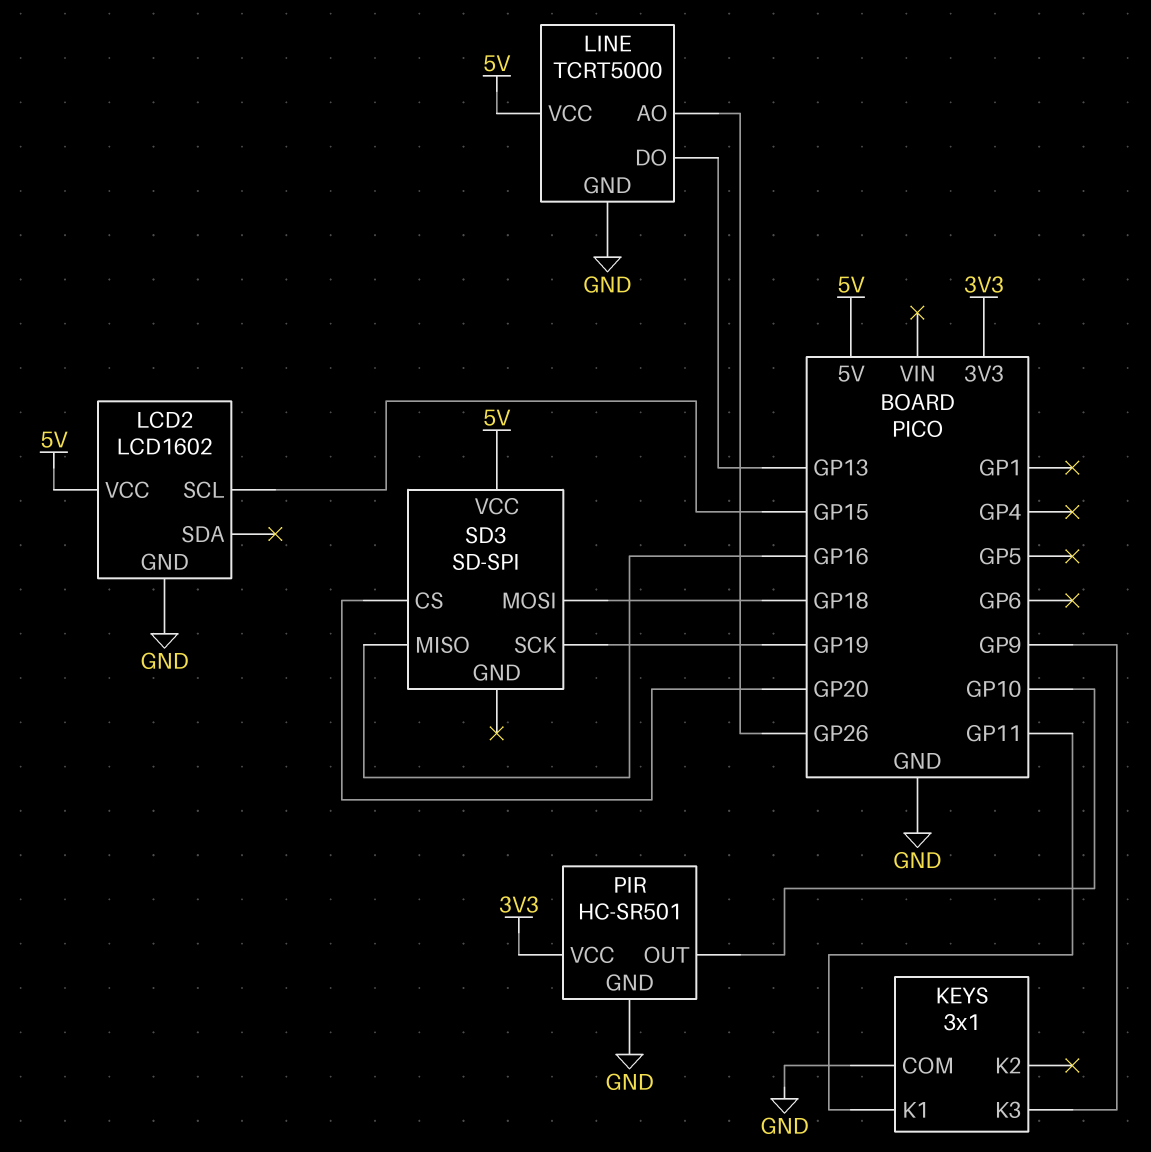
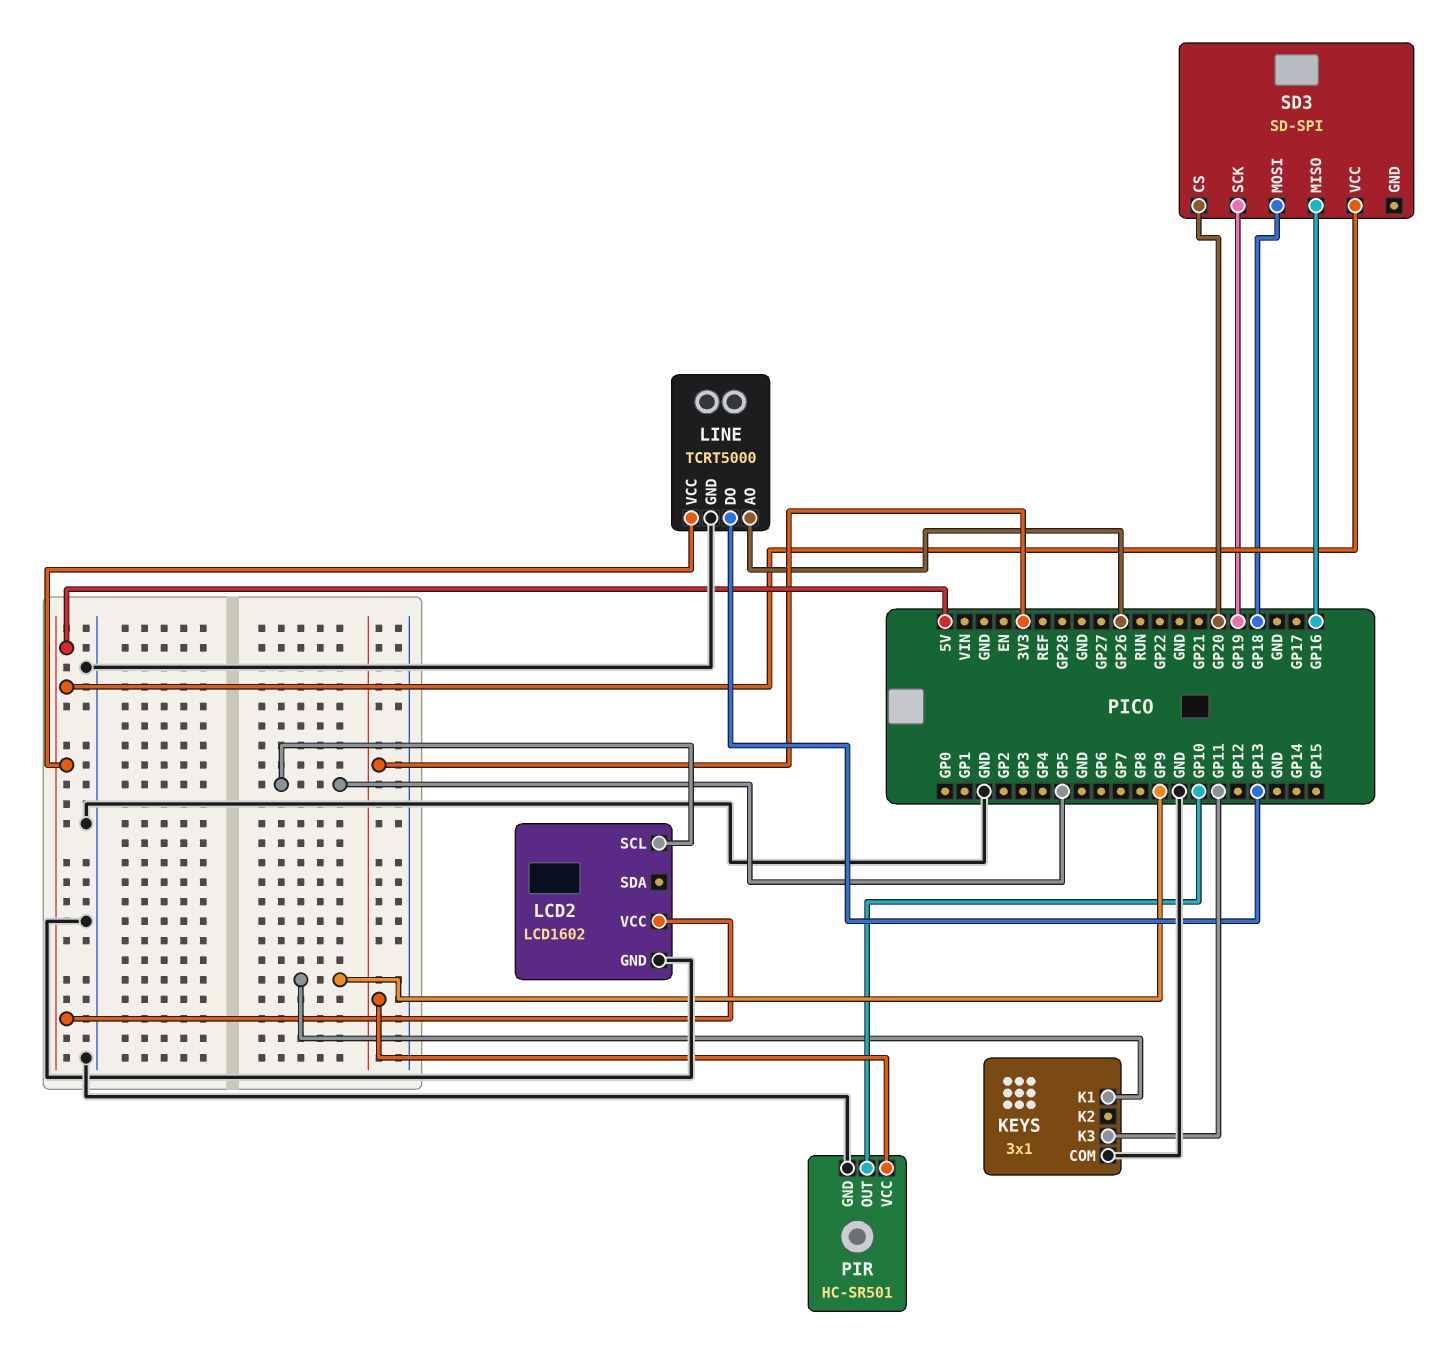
KEYS pin K1: GP11 -> GP9
KEYS pin K3: GP9 -> GP11
LCD2 pin SCL: GP15 -> GP5

